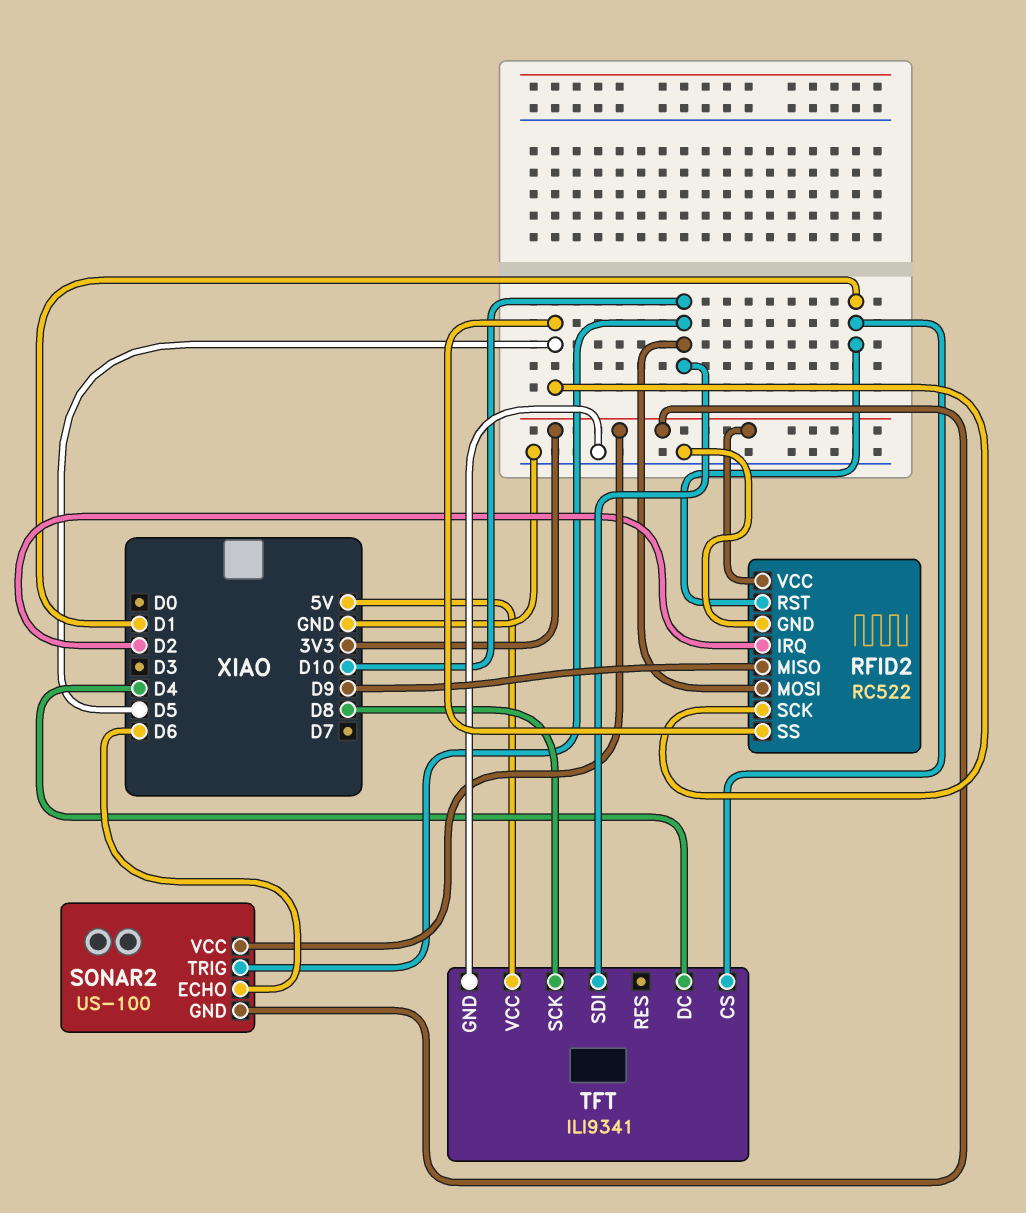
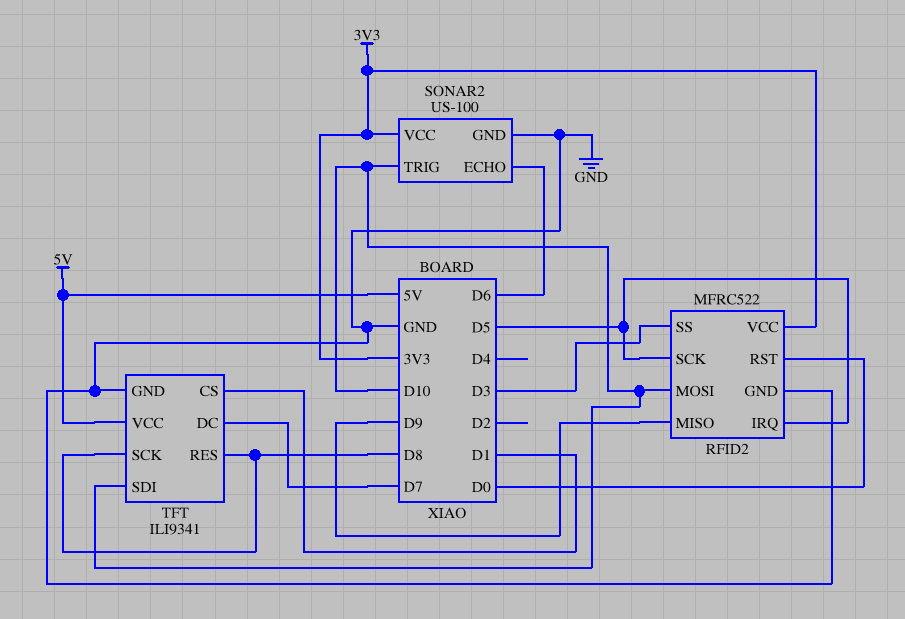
RFID2: RC522 -> MFRC522
RFID2 pin IRQ: D2 -> D5
RFID2 pin RST: D1 -> D0
RFID2 pin SS: D5 -> D3
SONAR2 pin GND: 3V3 -> GND
TFT pin DC: D4 -> D7
TFT pin RES: none -> D8

